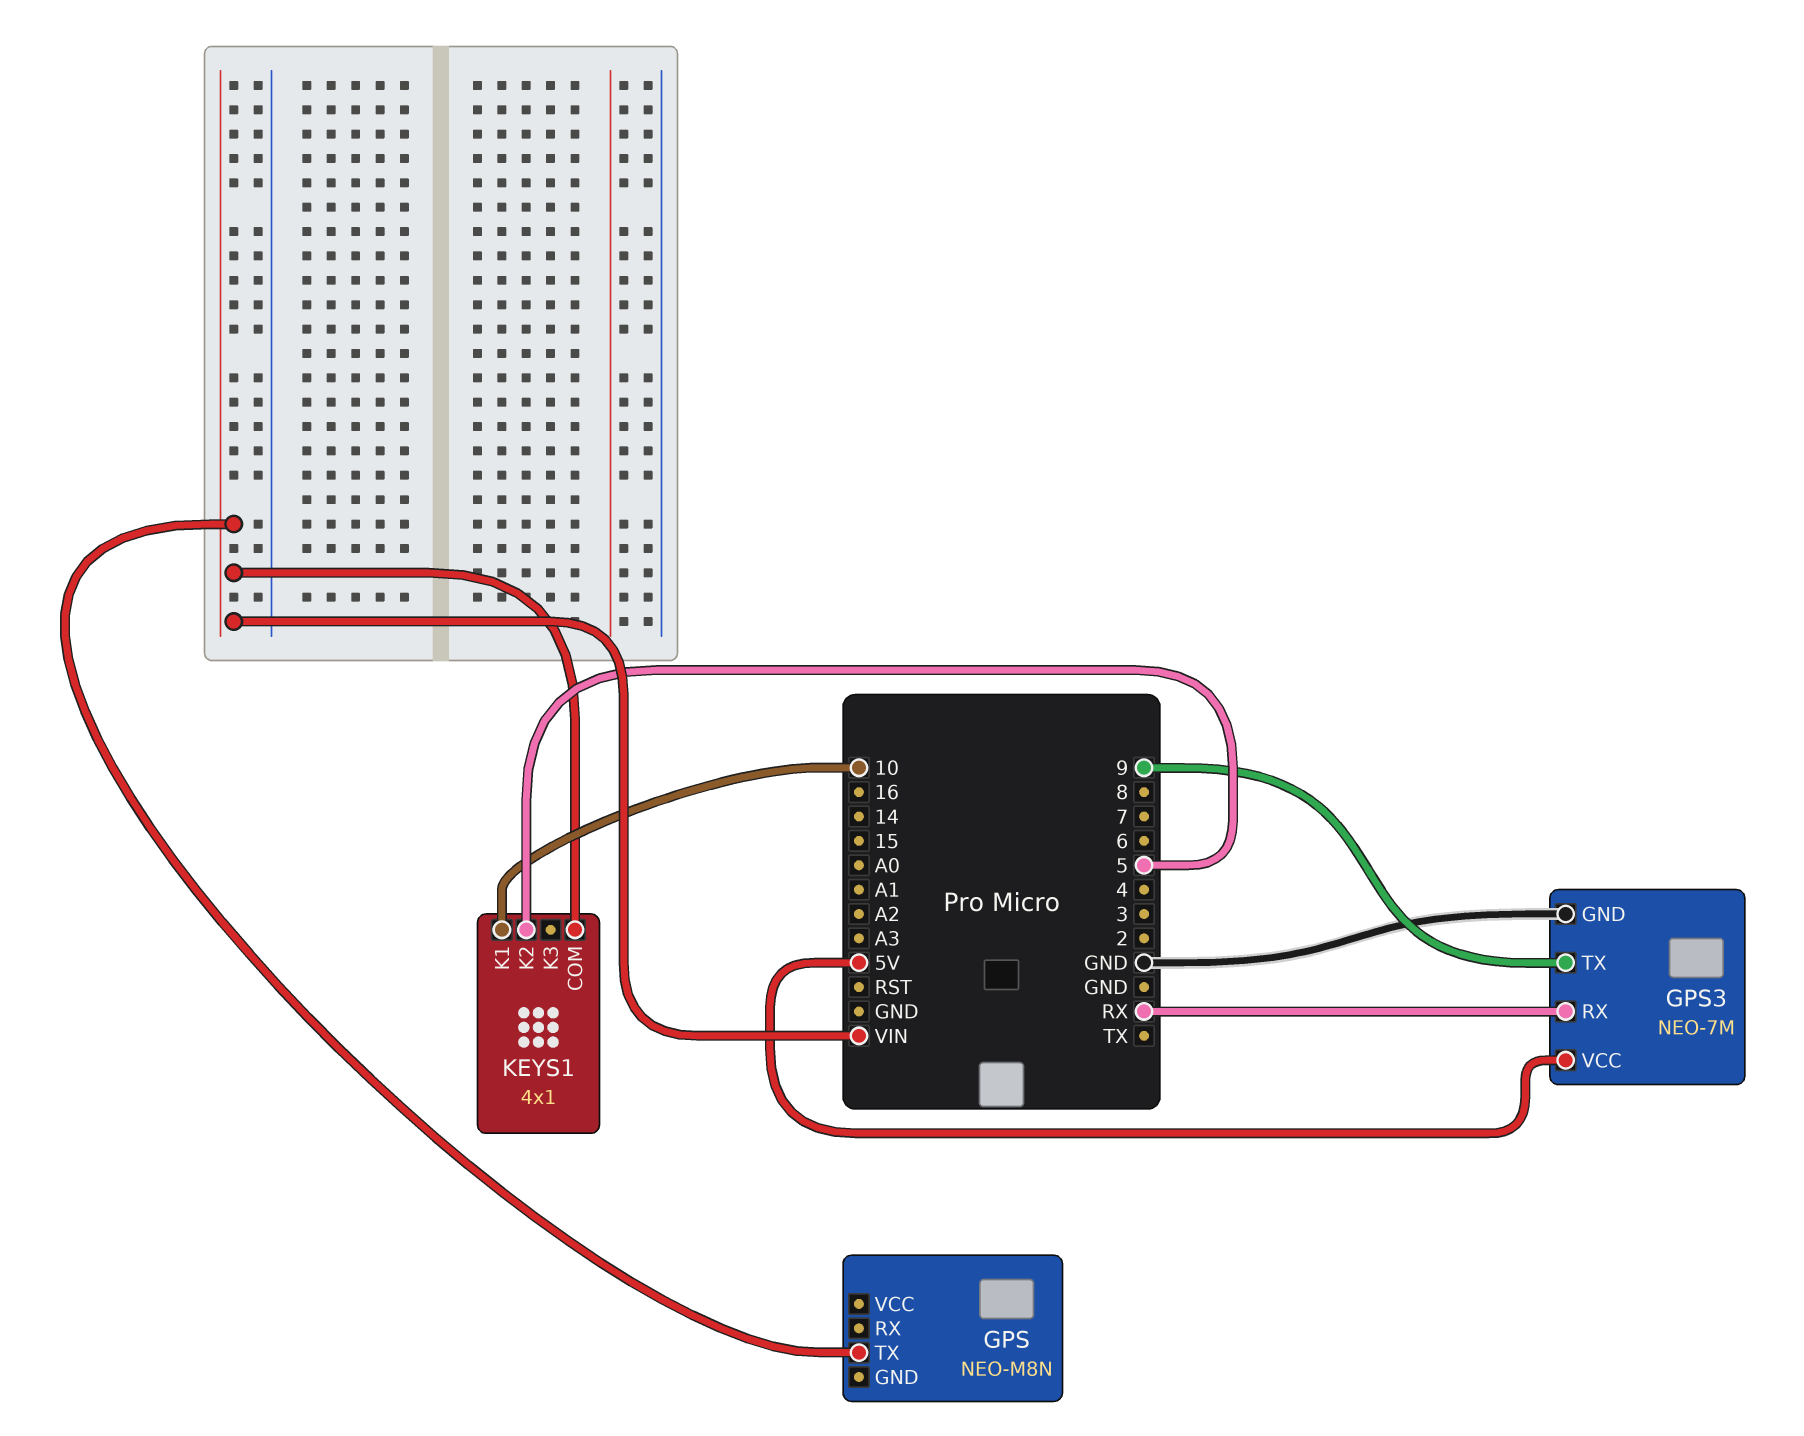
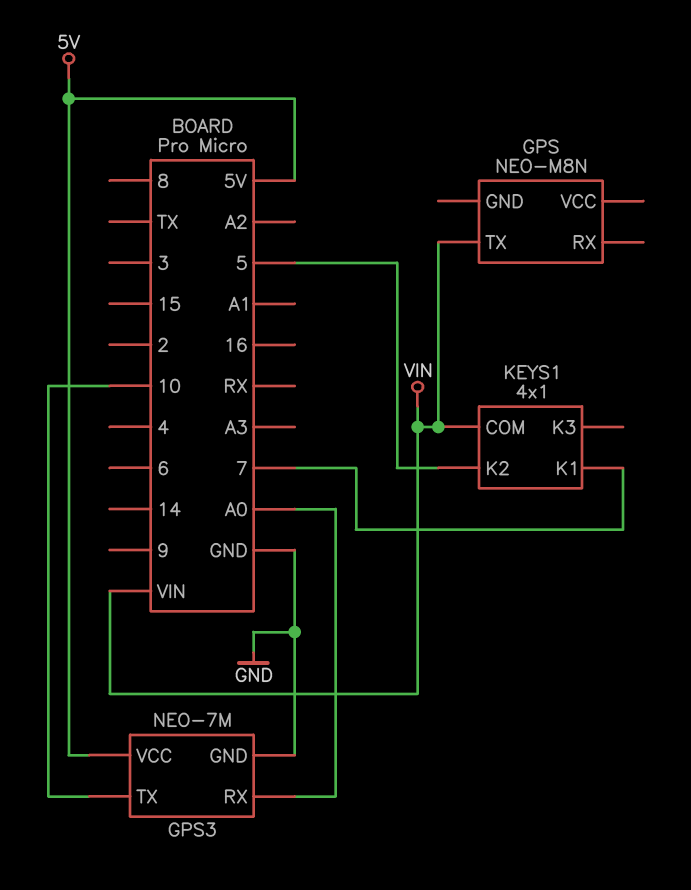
GPS3 pin RX: RX -> A0
GPS3 pin TX: 9 -> 10
KEYS1 pin K1: 10 -> 7

